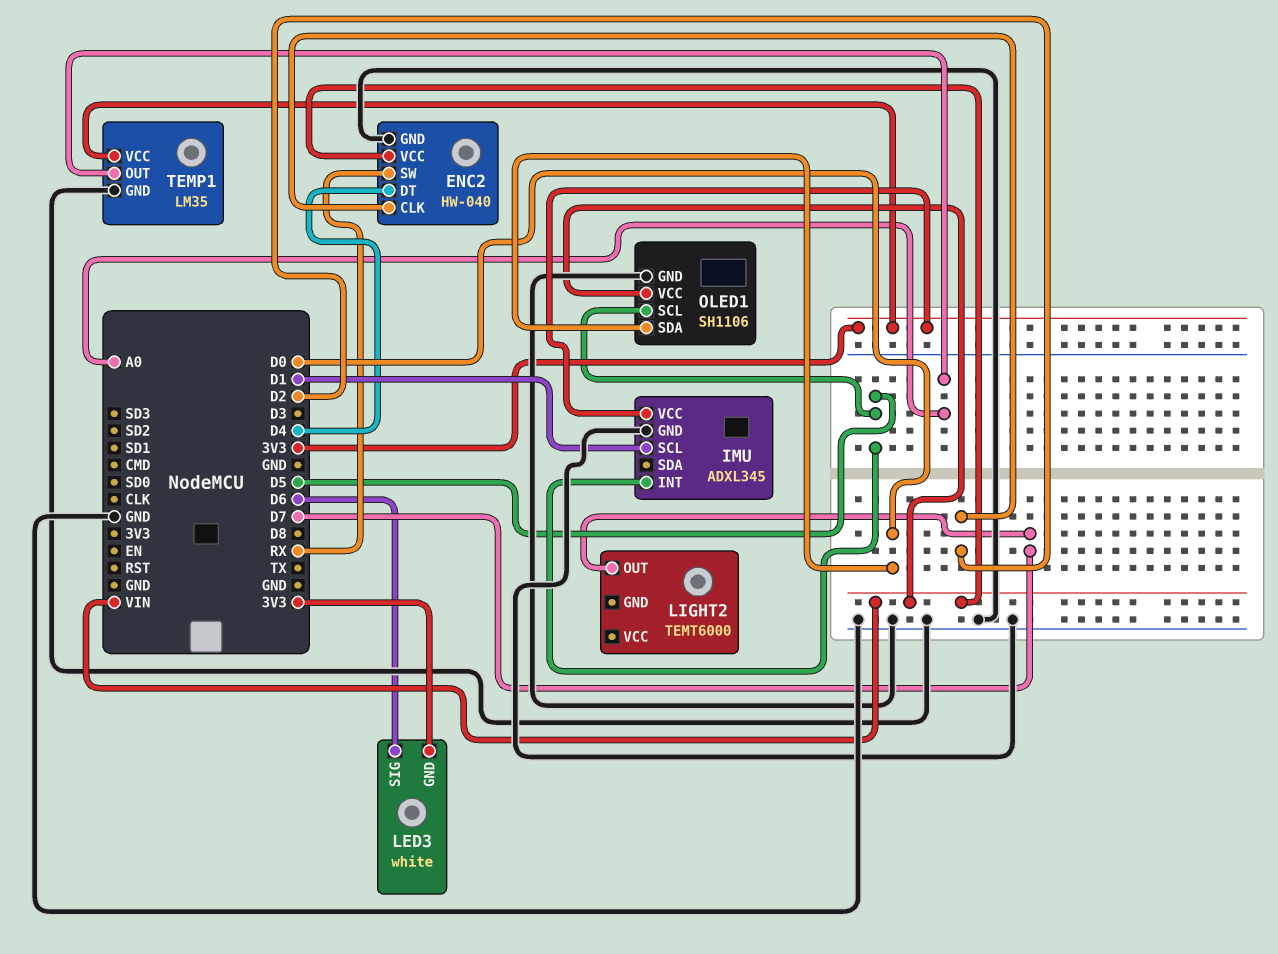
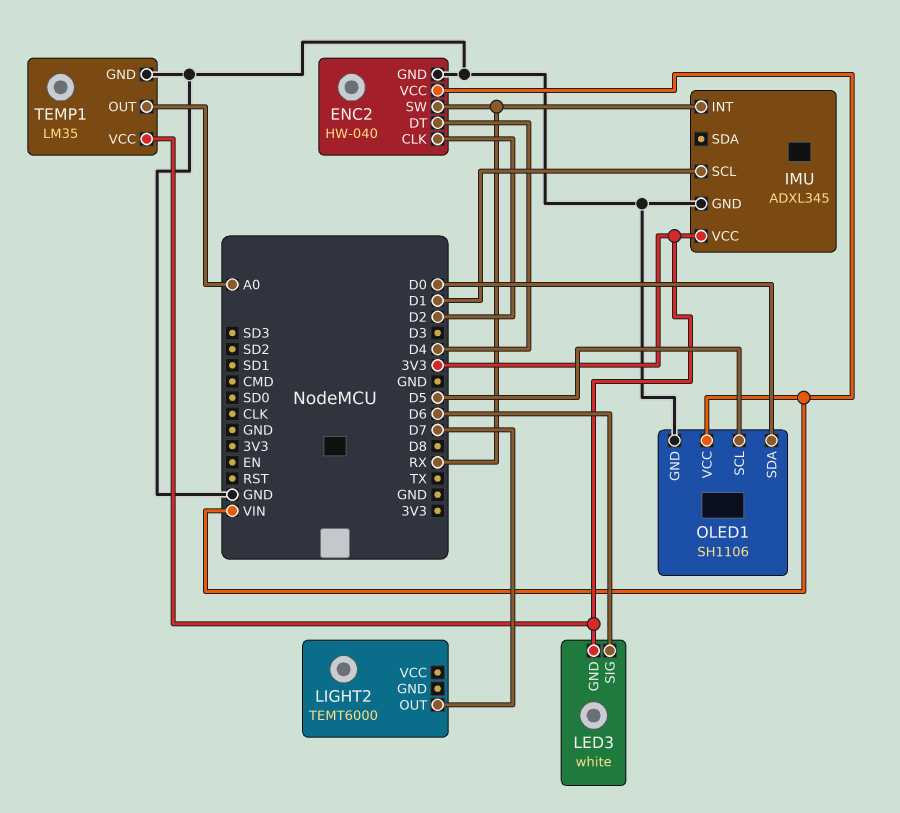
IMU pin INT: D5 -> RX

